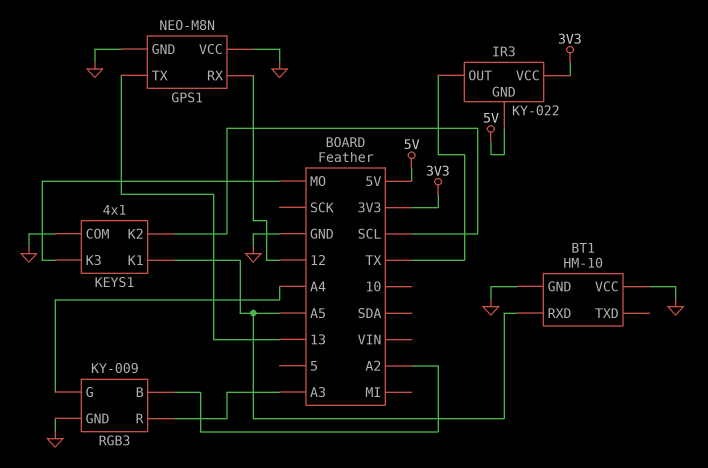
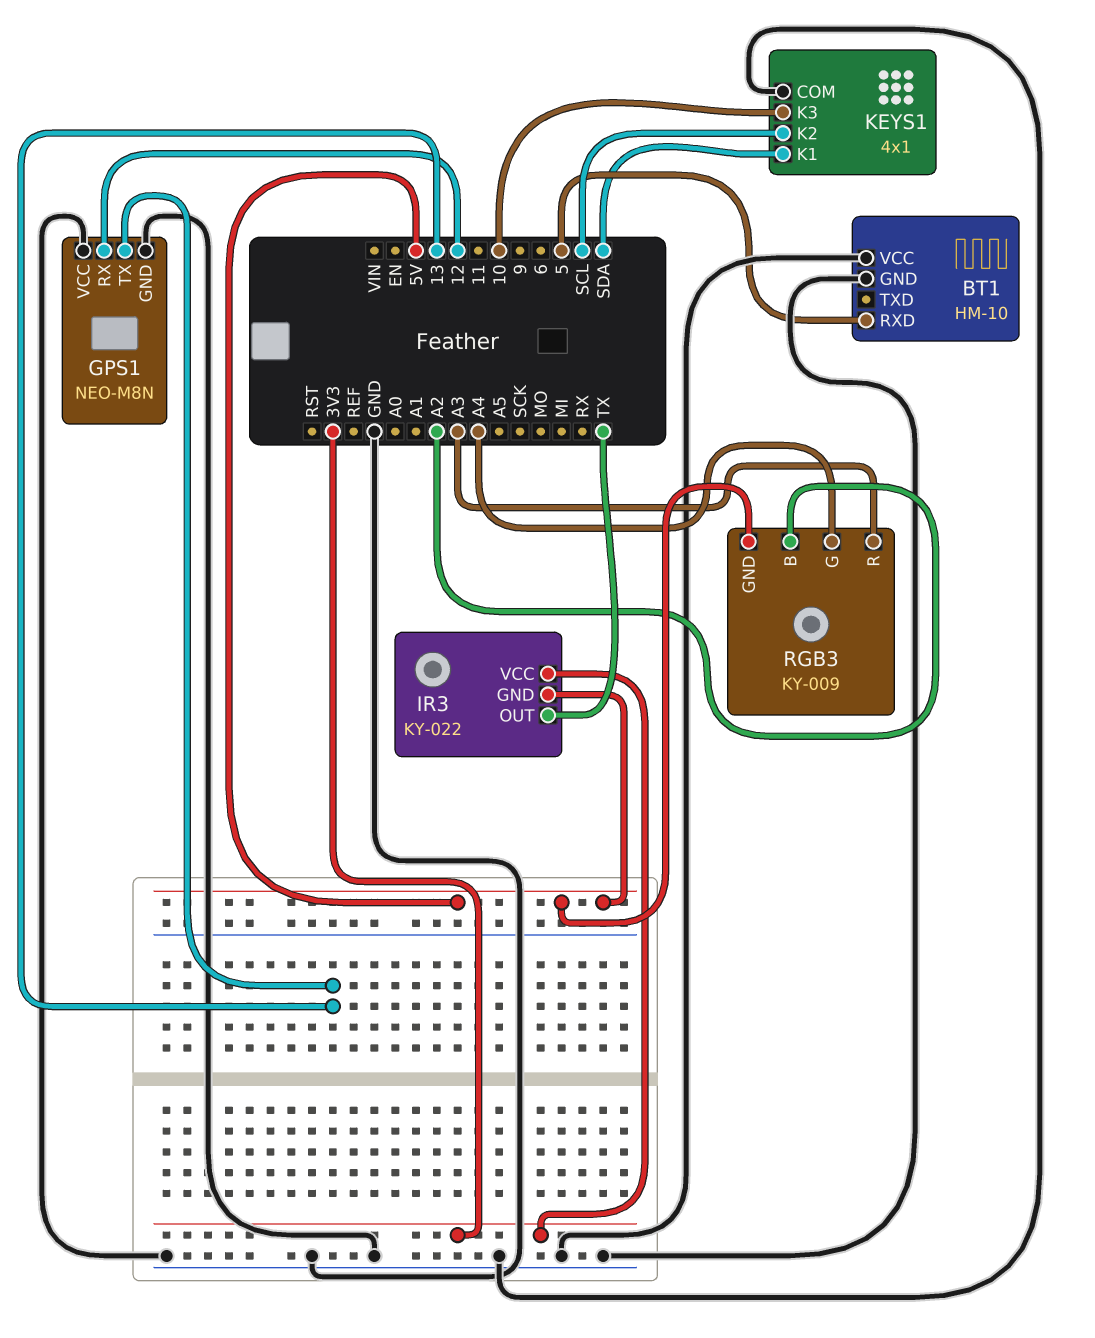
BT1 pin RXD: A5 -> 5
KEYS1 pin K1: A5 -> SDA
KEYS1 pin K3: MO -> 10
RGB3 pin GND: GND -> 5V

